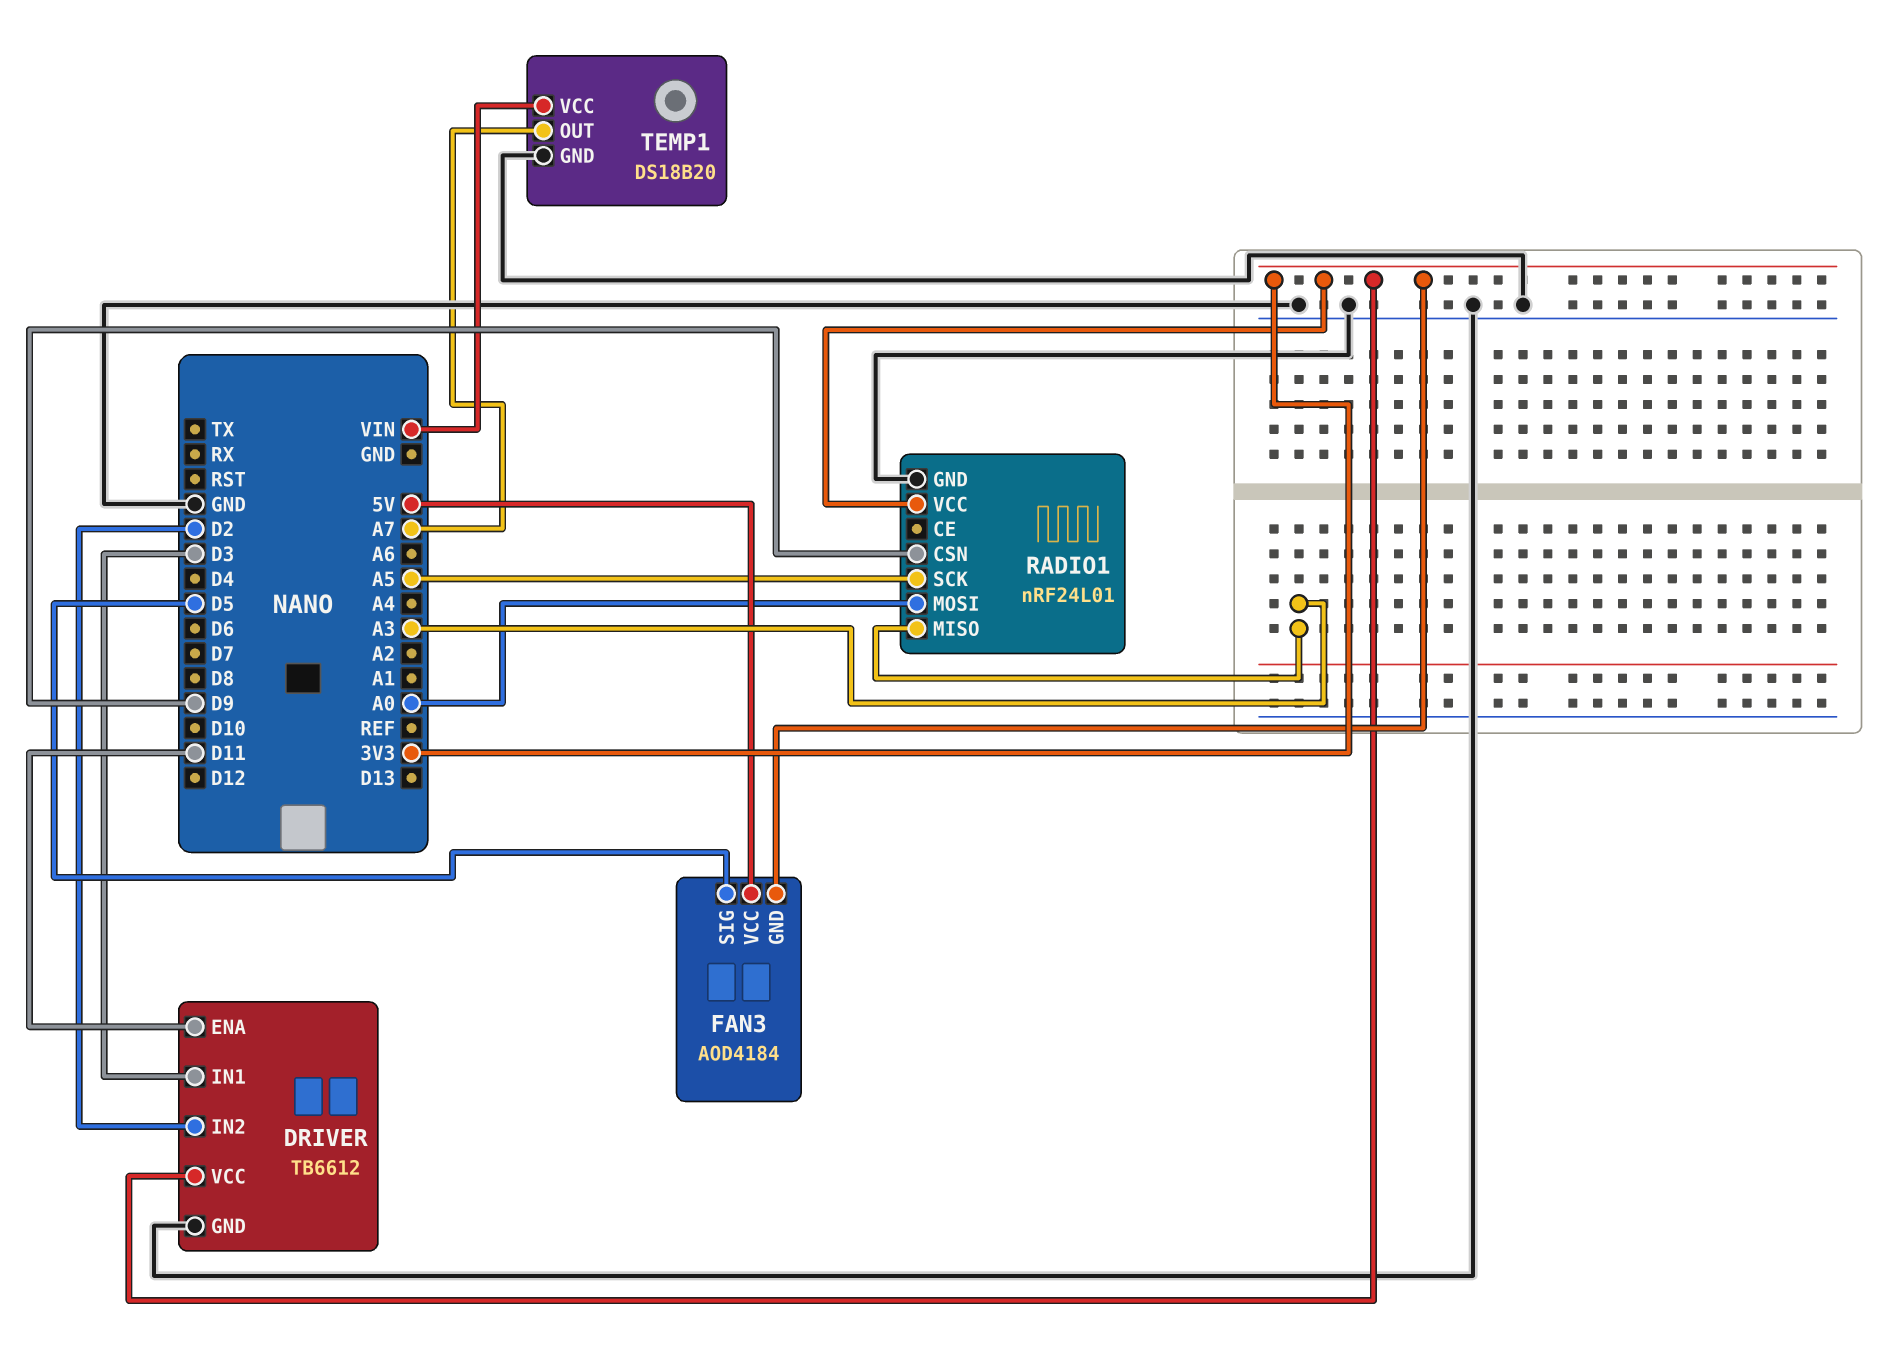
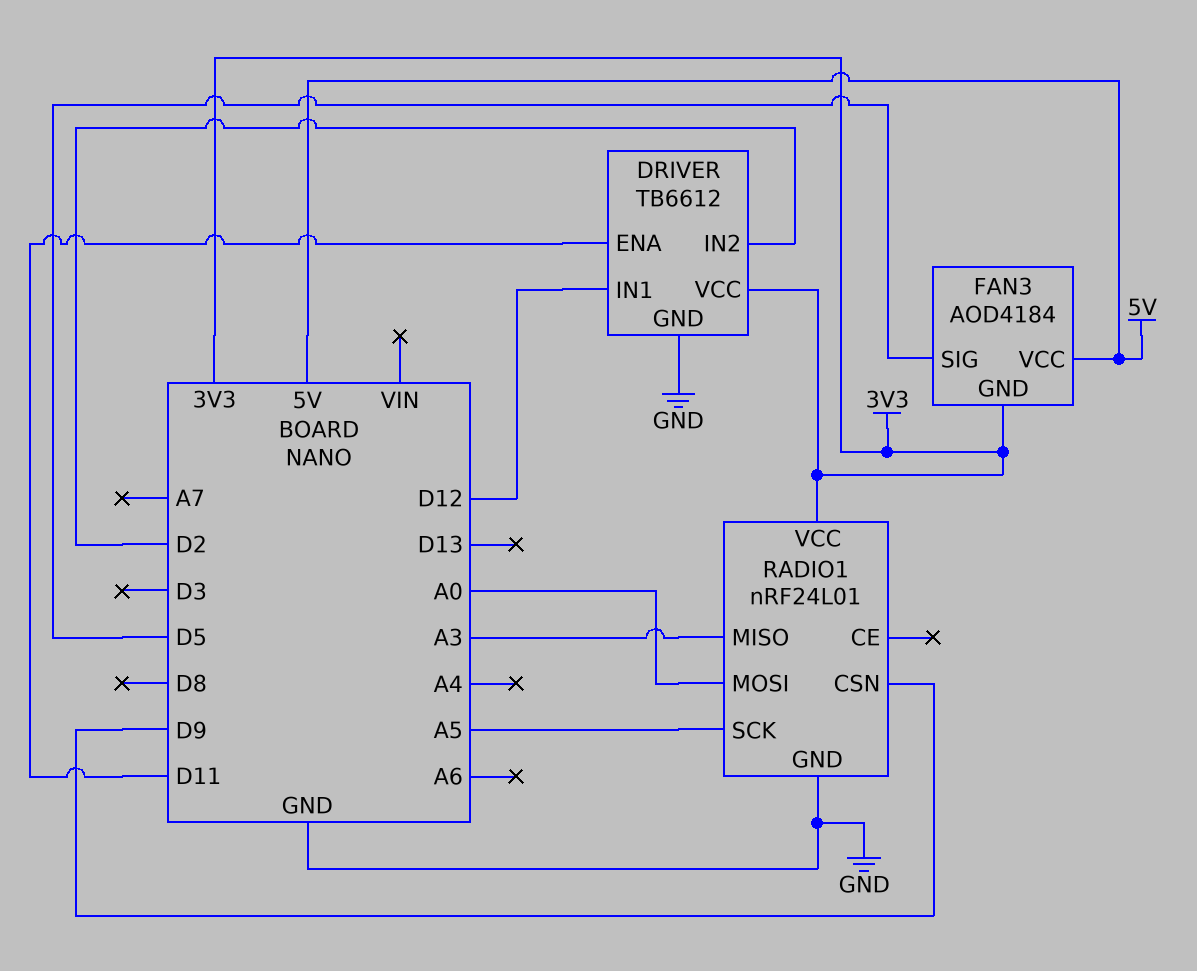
DRIVER pin IN1: D3 -> D12
TEMP1: DS18B20 -> none
TEMP1 pin GND: GND -> none
TEMP1 pin OUT: A7 -> none
TEMP1 pin VCC: VIN -> none

